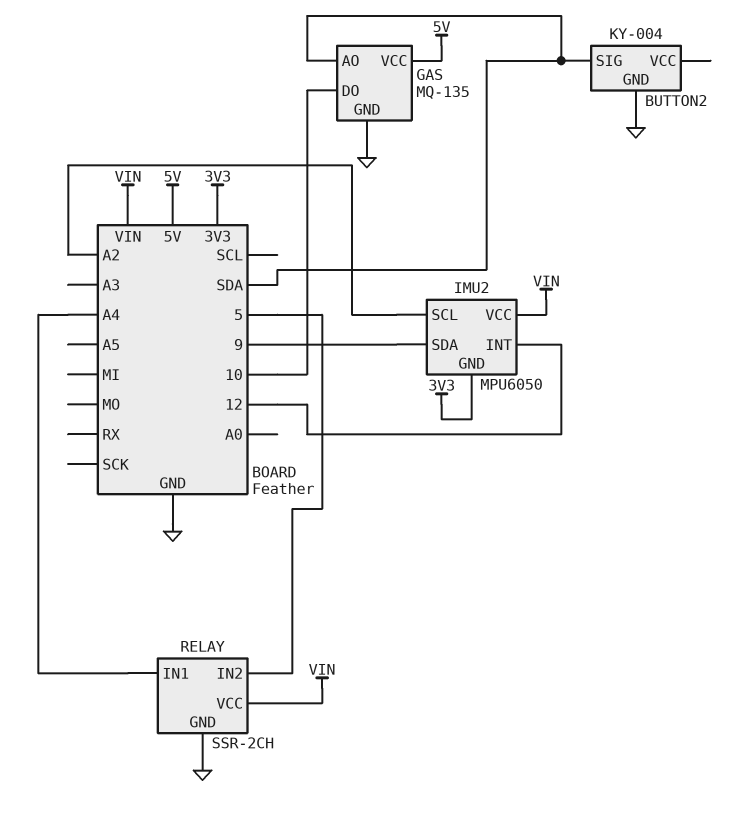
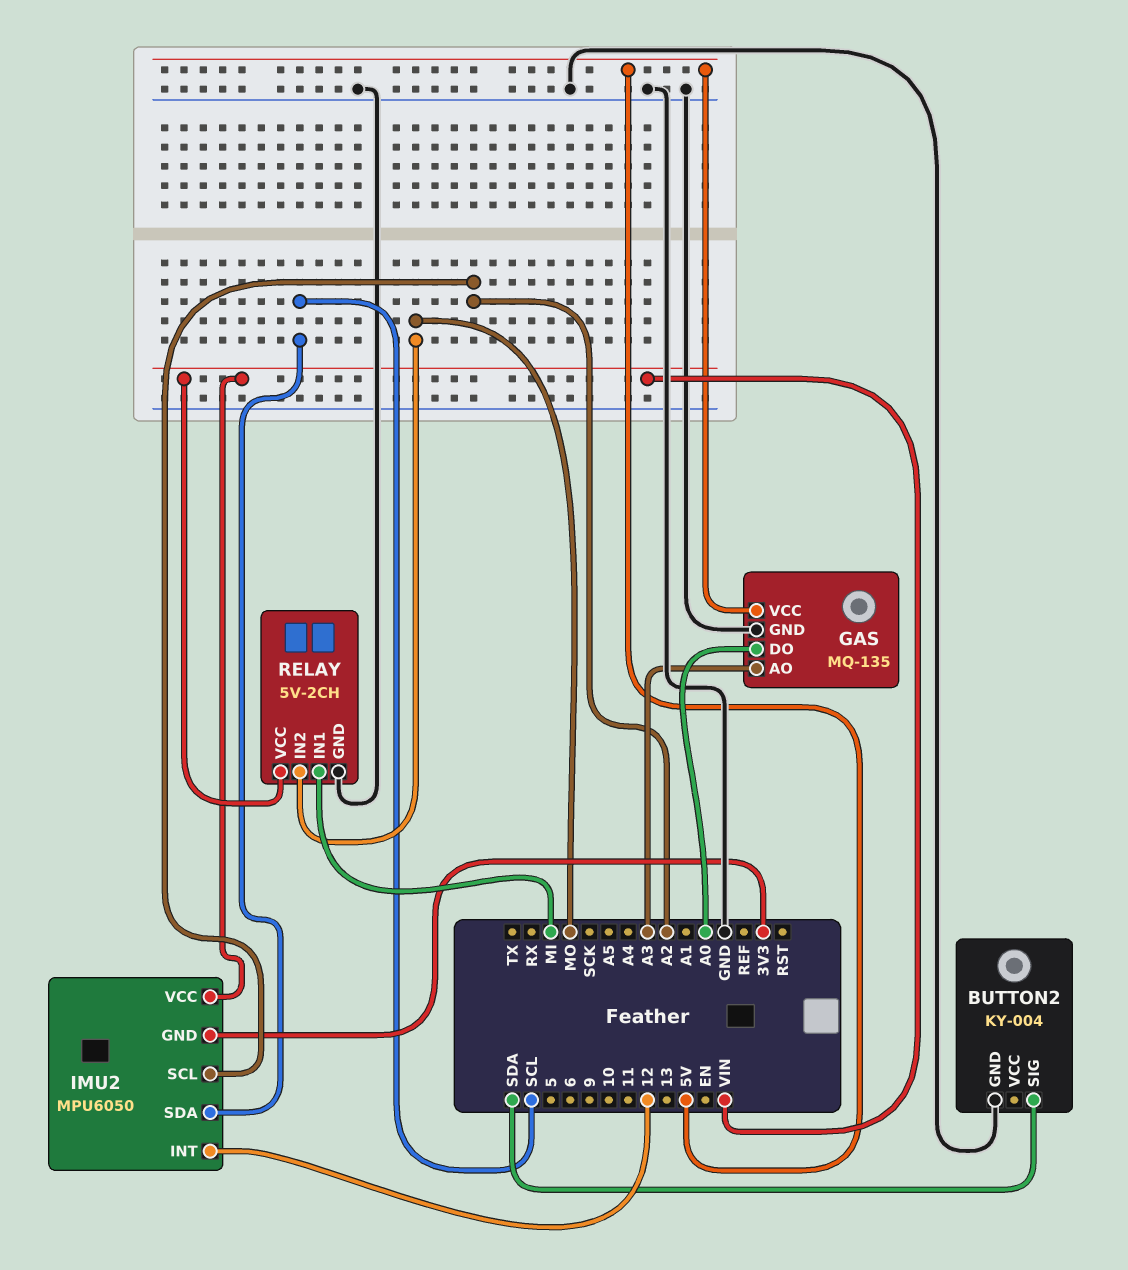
GAS pin AO: SDA -> A3
GAS pin DO: 10 -> A0
IMU2 pin SDA: 9 -> SCL
RELAY: SSR-2CH -> 5V-2CH
RELAY pin IN1: A4 -> MI
RELAY pin IN2: 5 -> MO

